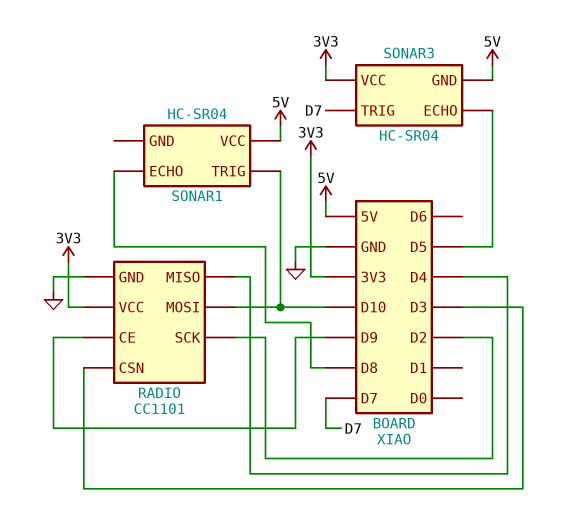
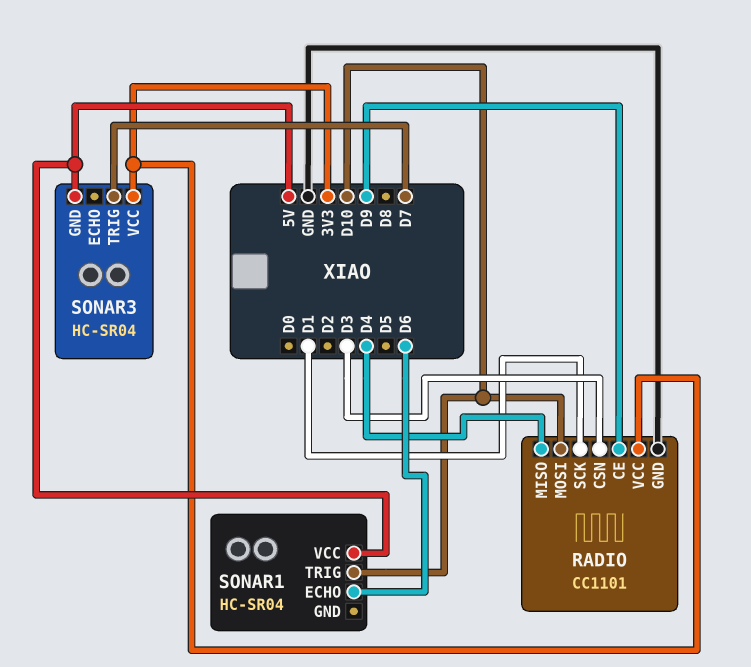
RADIO pin SCK: D2 -> D1
SONAR1 pin ECHO: D8 -> D6
SONAR3 pin ECHO: D5 -> none

